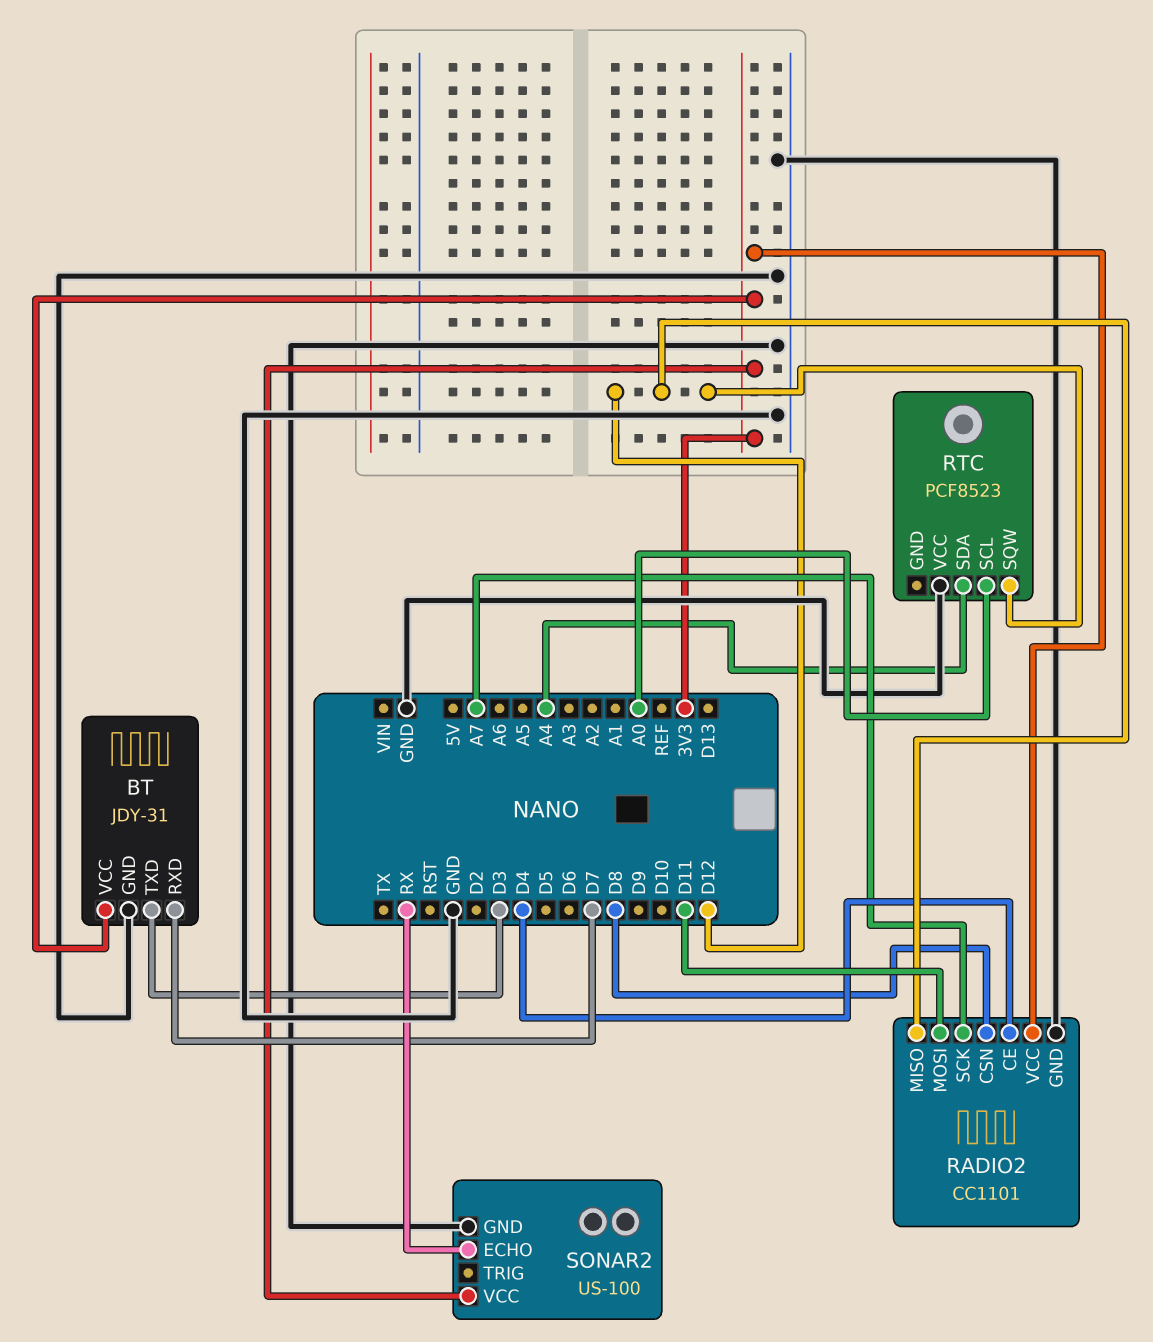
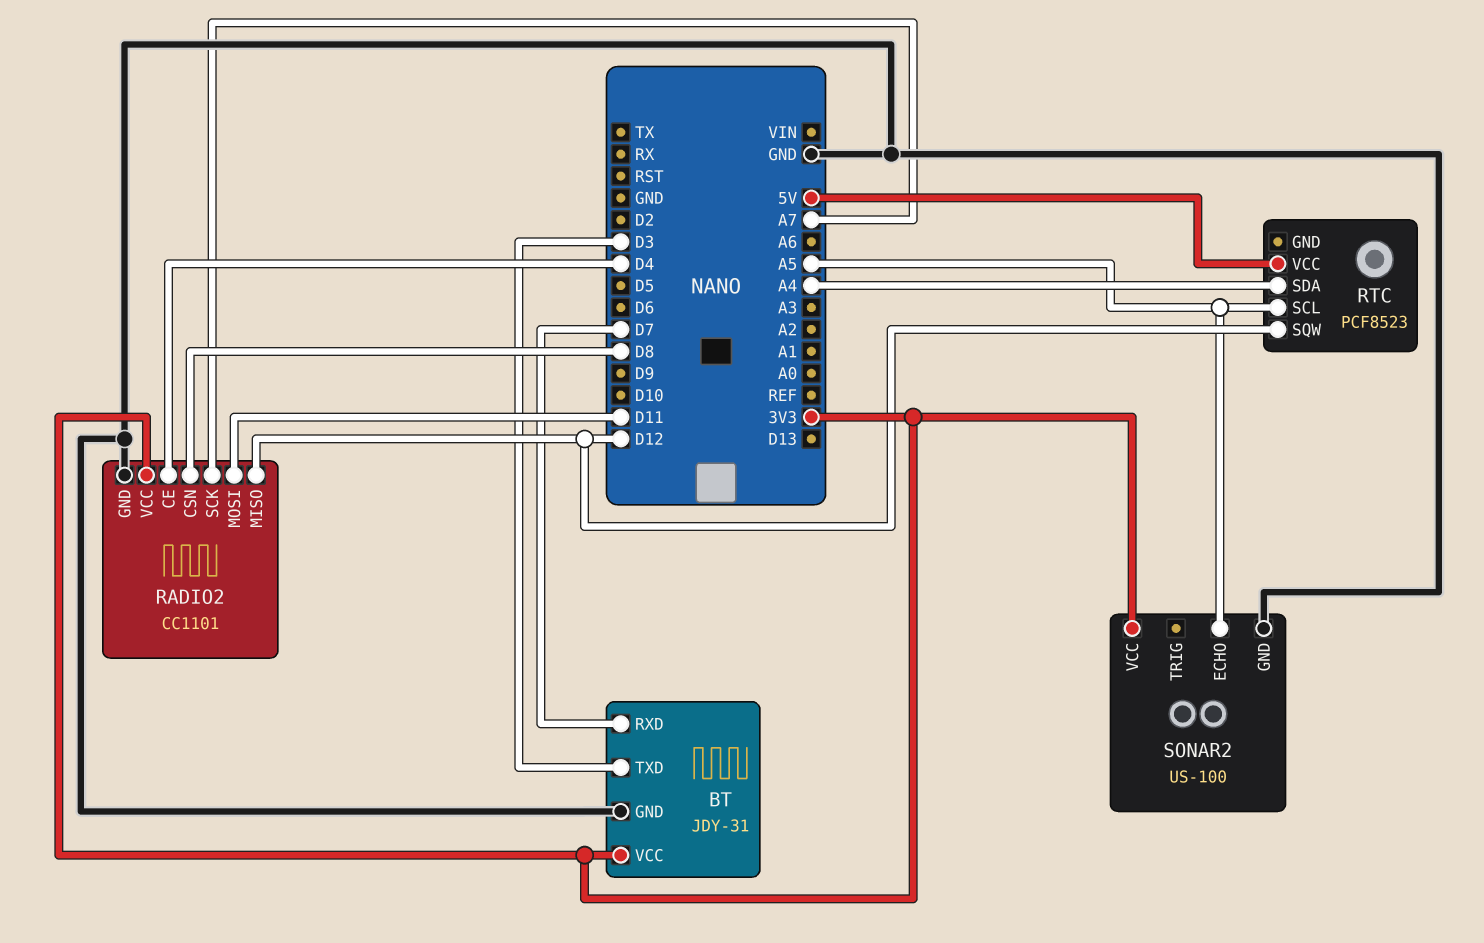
RTC pin SCL: A0 -> A5
RTC pin VCC: GND -> 5V
SONAR2 pin ECHO: RX -> A5

